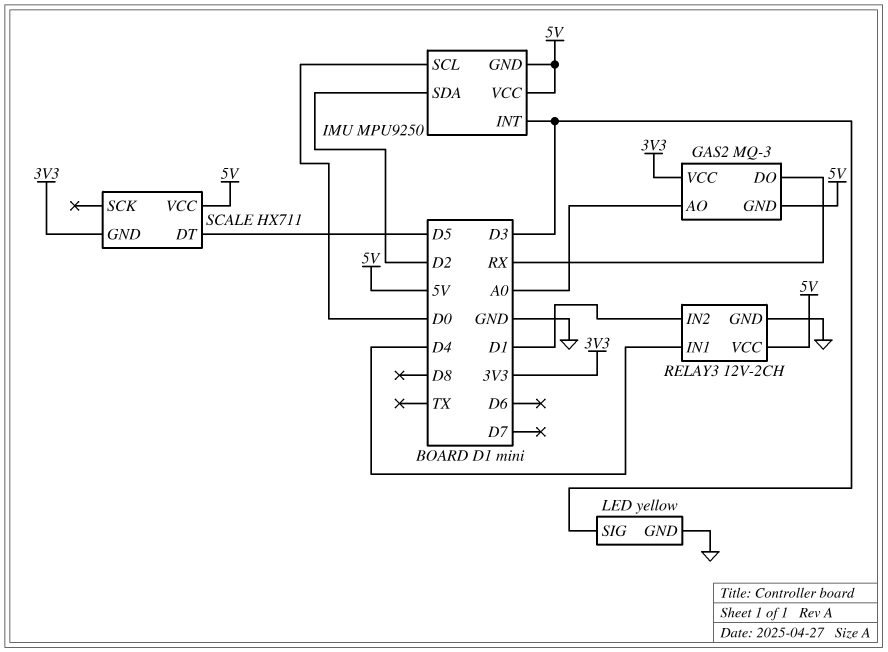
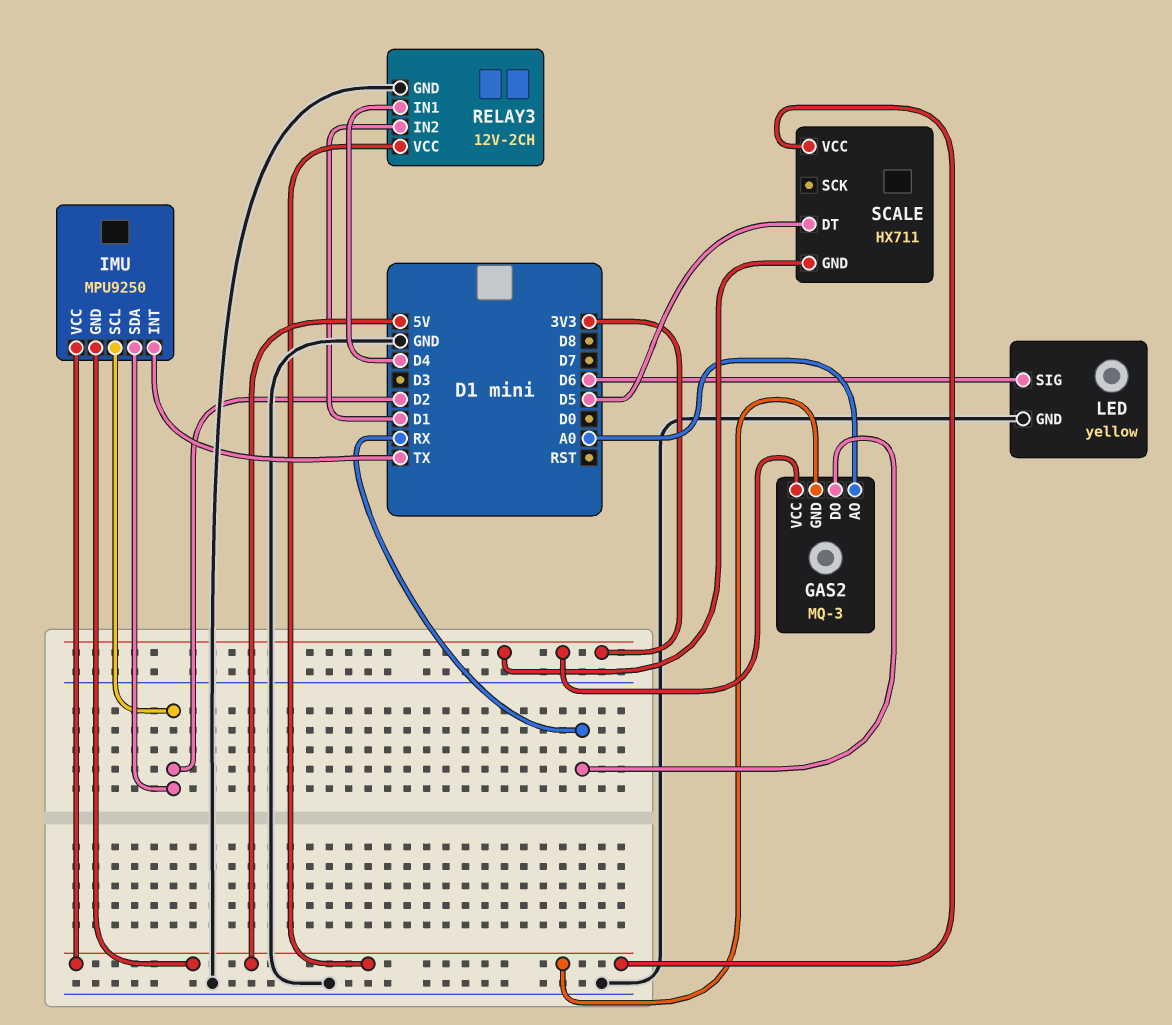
IMU pin INT: D3 -> TX
IMU pin SCL: D0 -> D2
LED pin SIG: D3 -> D6

